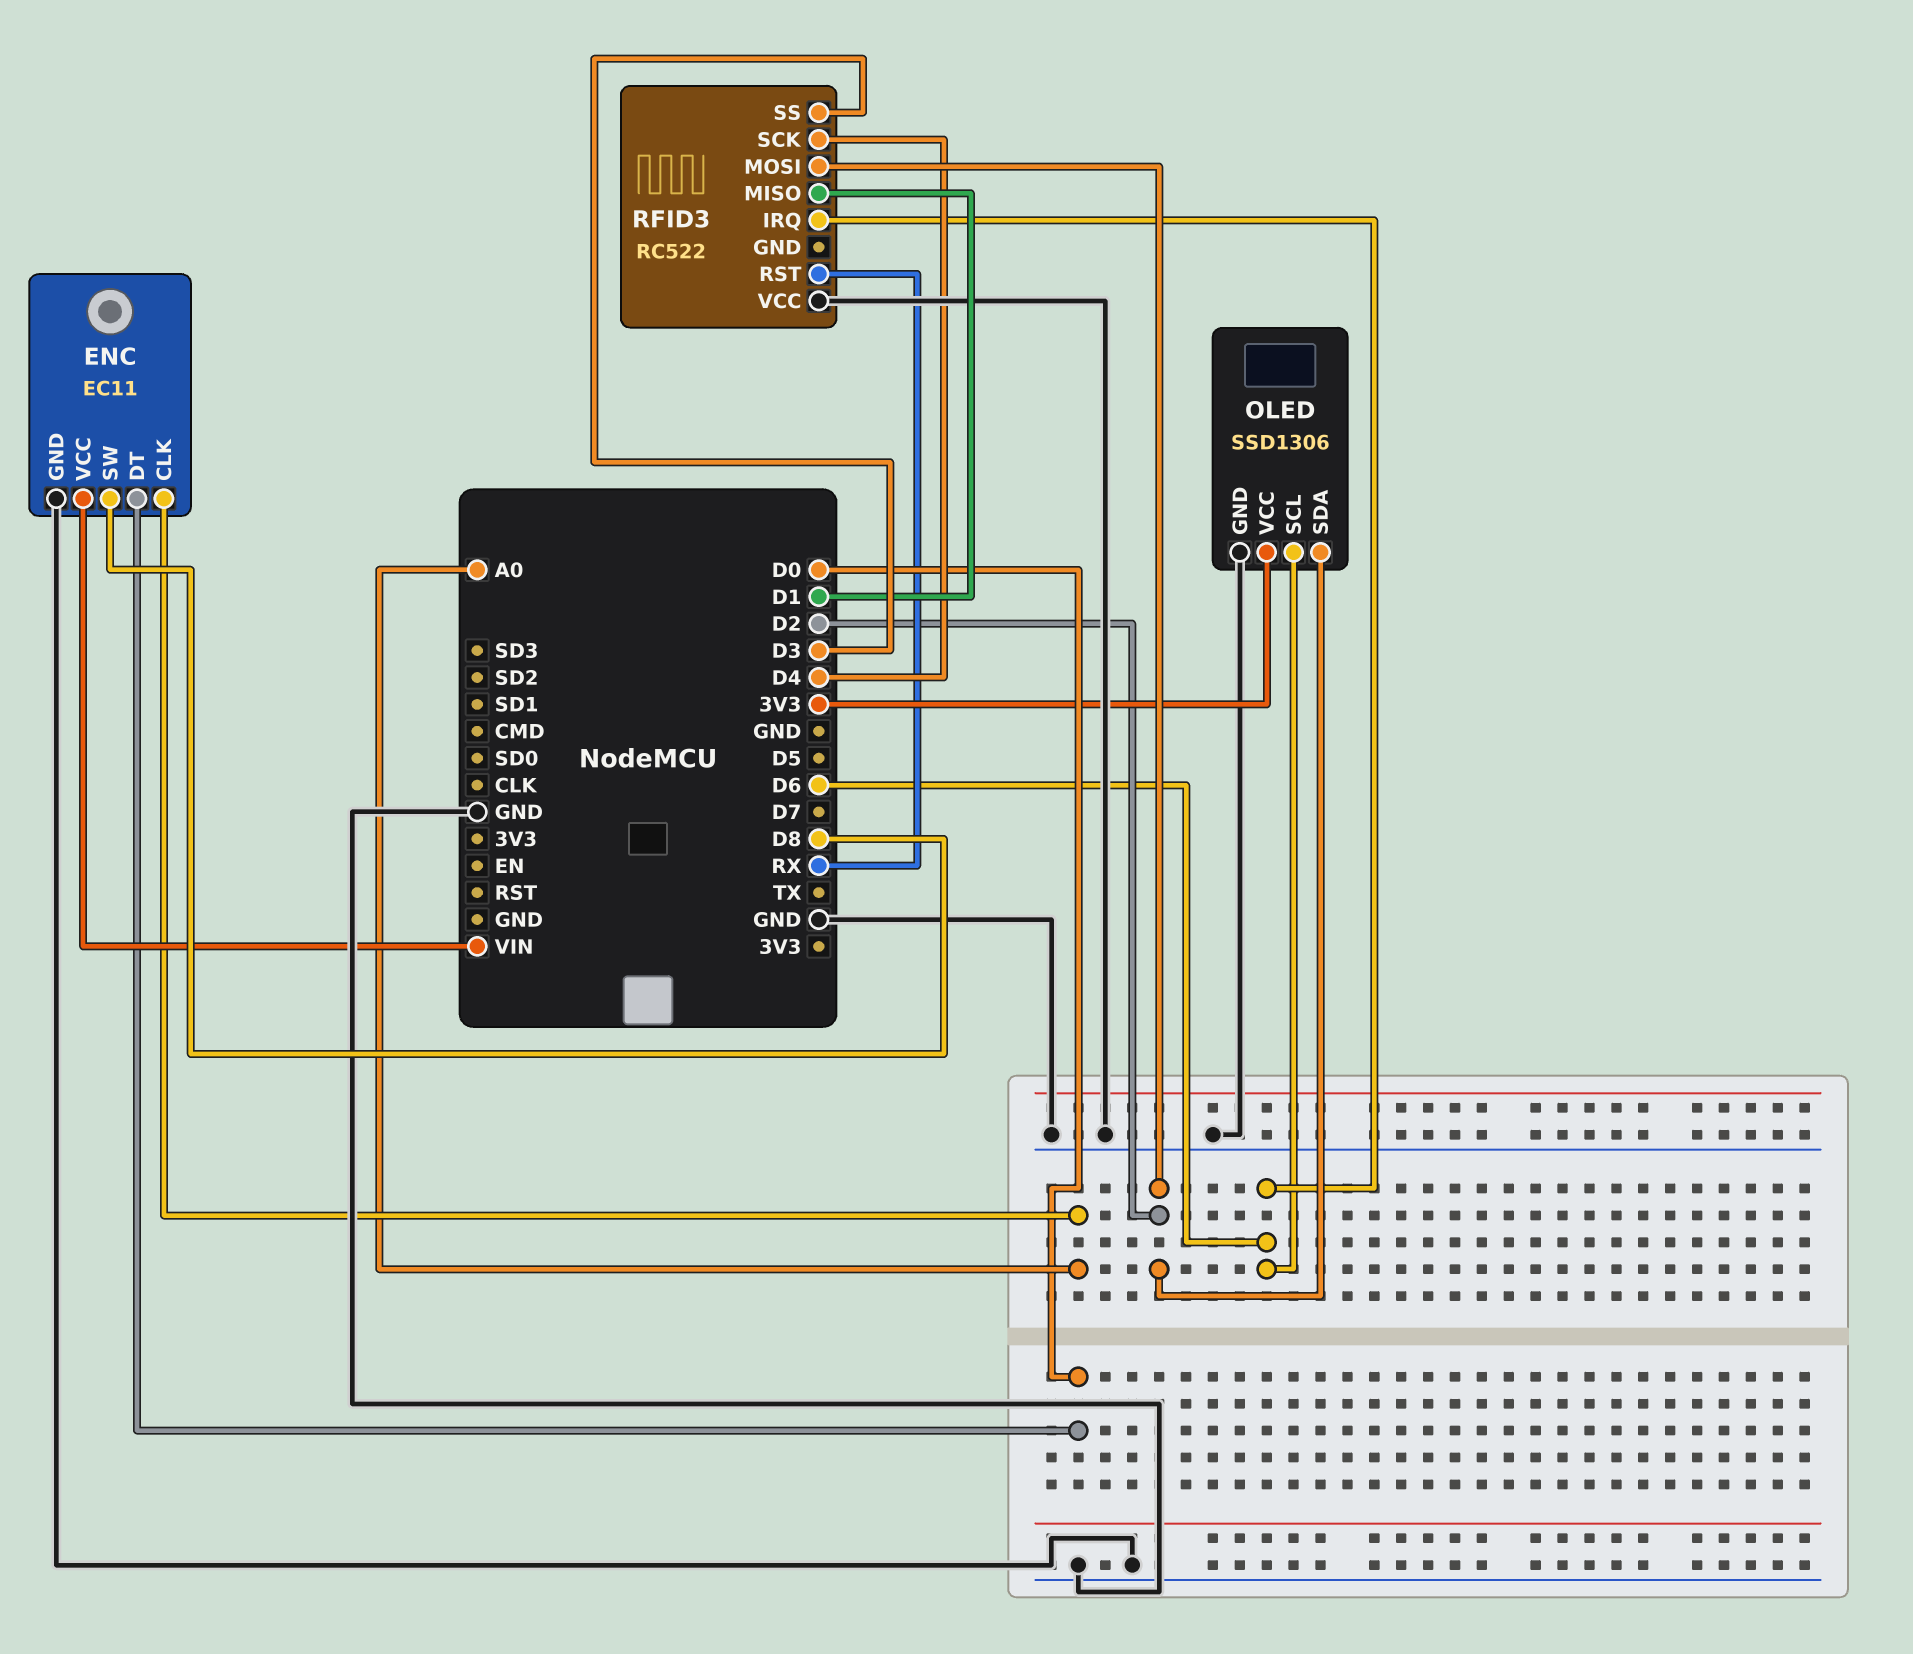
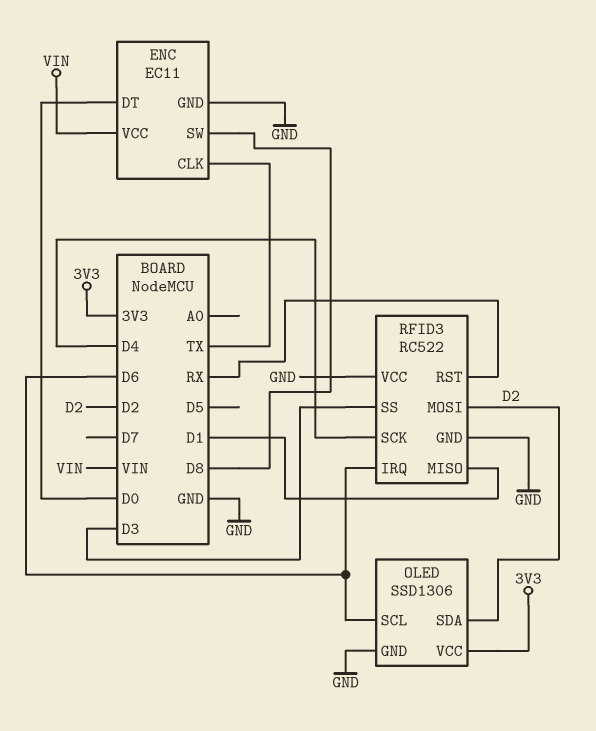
ENC pin CLK: A0 -> TX
RFID3 pin GND: none -> GND

